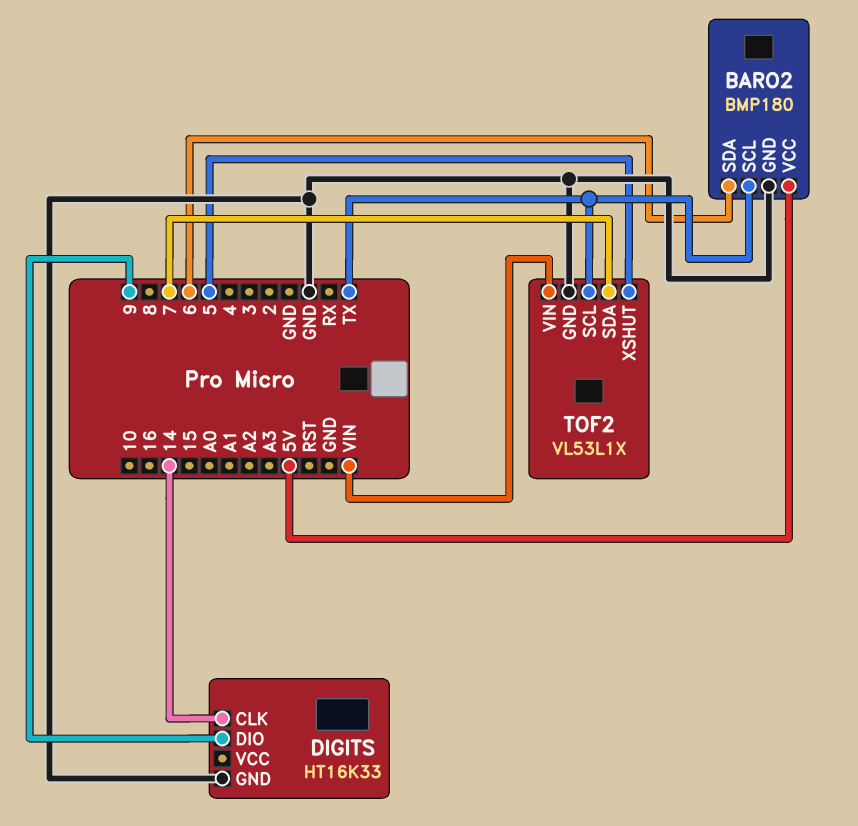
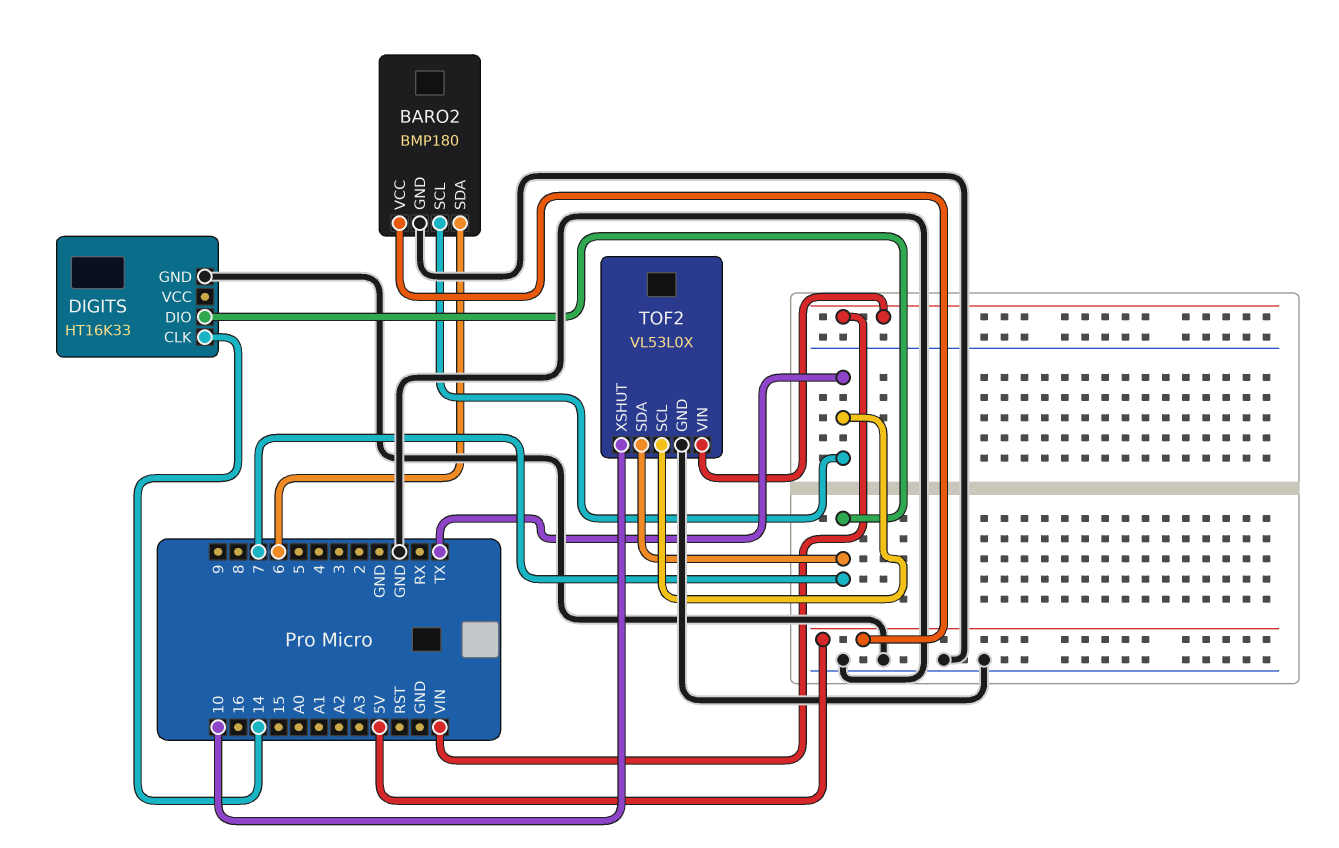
DIGITS pin DIO: 9 -> 7
TOF2: VL53L1X -> VL53L0X
TOF2 pin XSHUT: 5 -> 10

